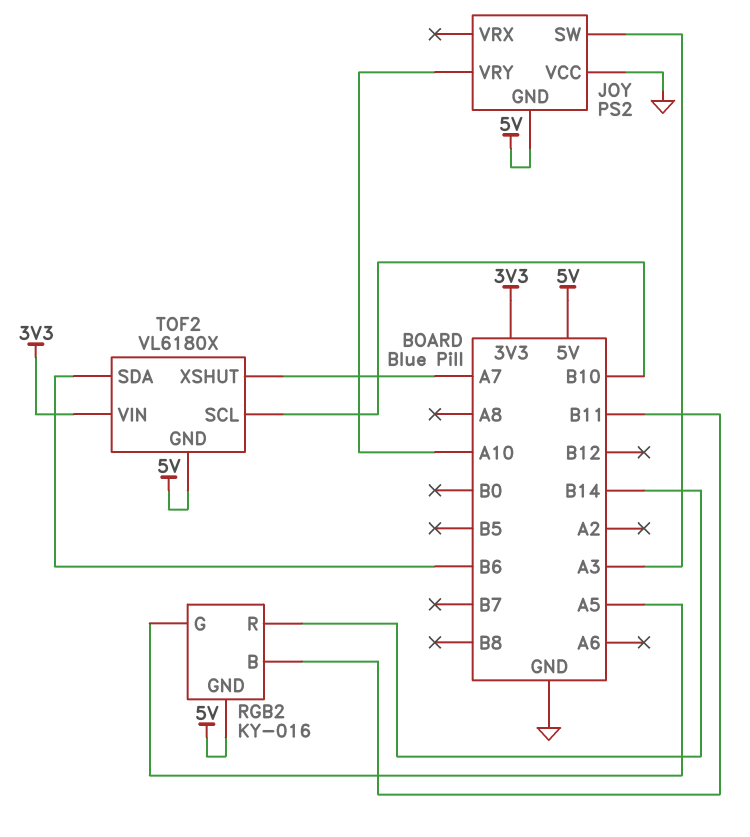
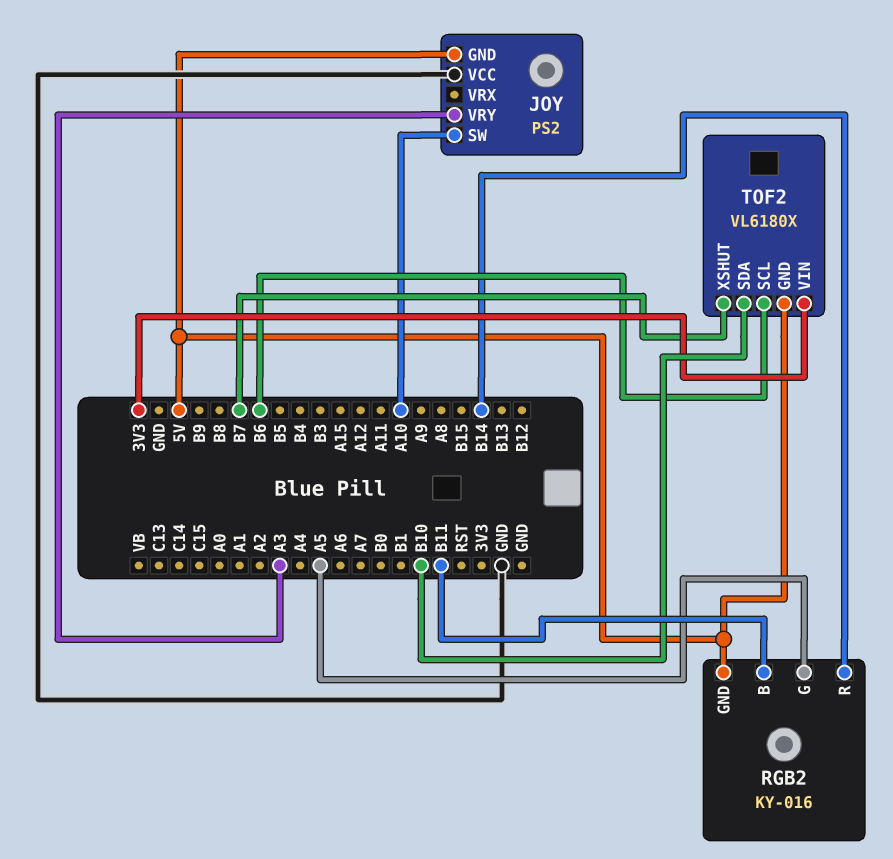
JOY pin SW: A3 -> A10
JOY pin VRY: A10 -> A3
TOF2 pin SCL: B10 -> B6
TOF2 pin SDA: B6 -> B10
TOF2 pin XSHUT: A7 -> B7

